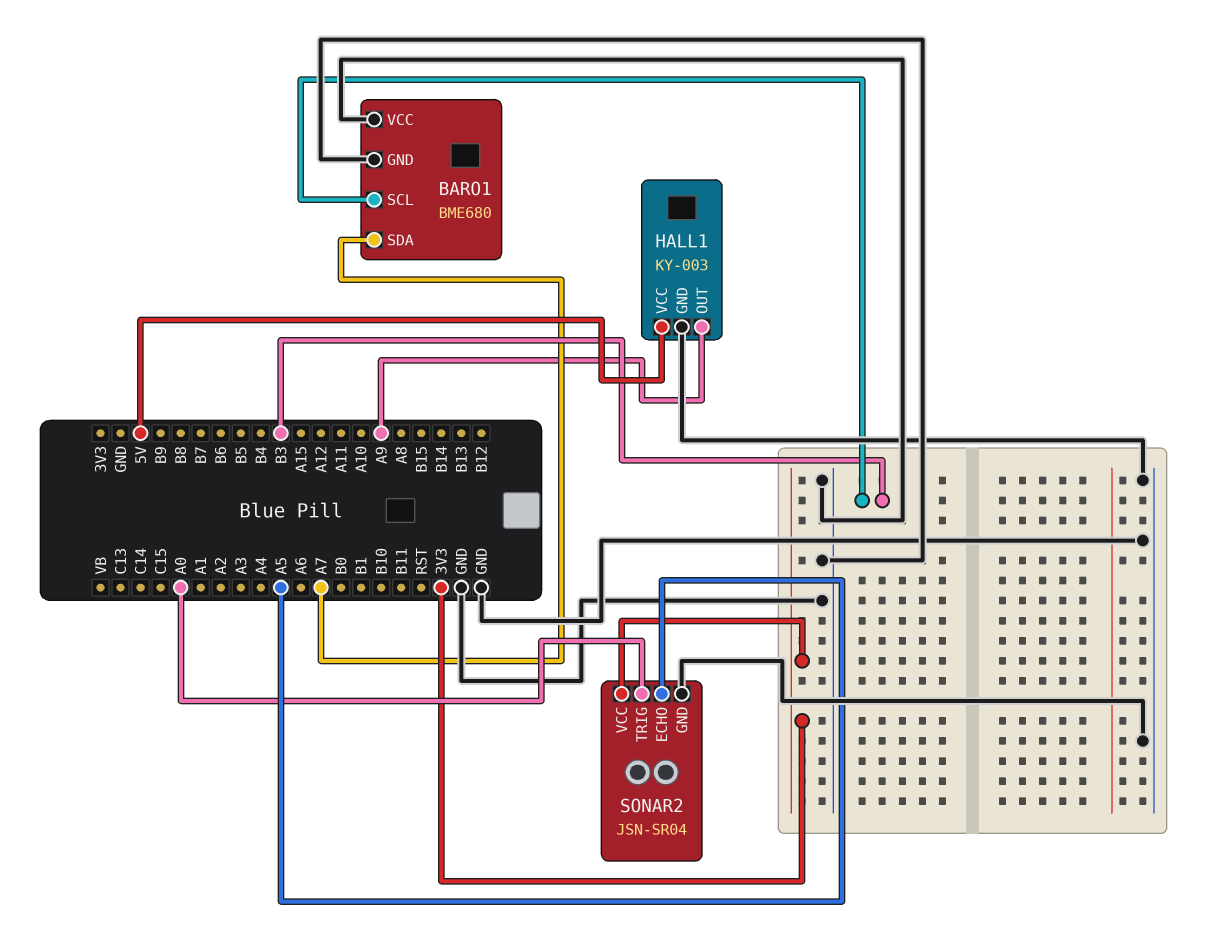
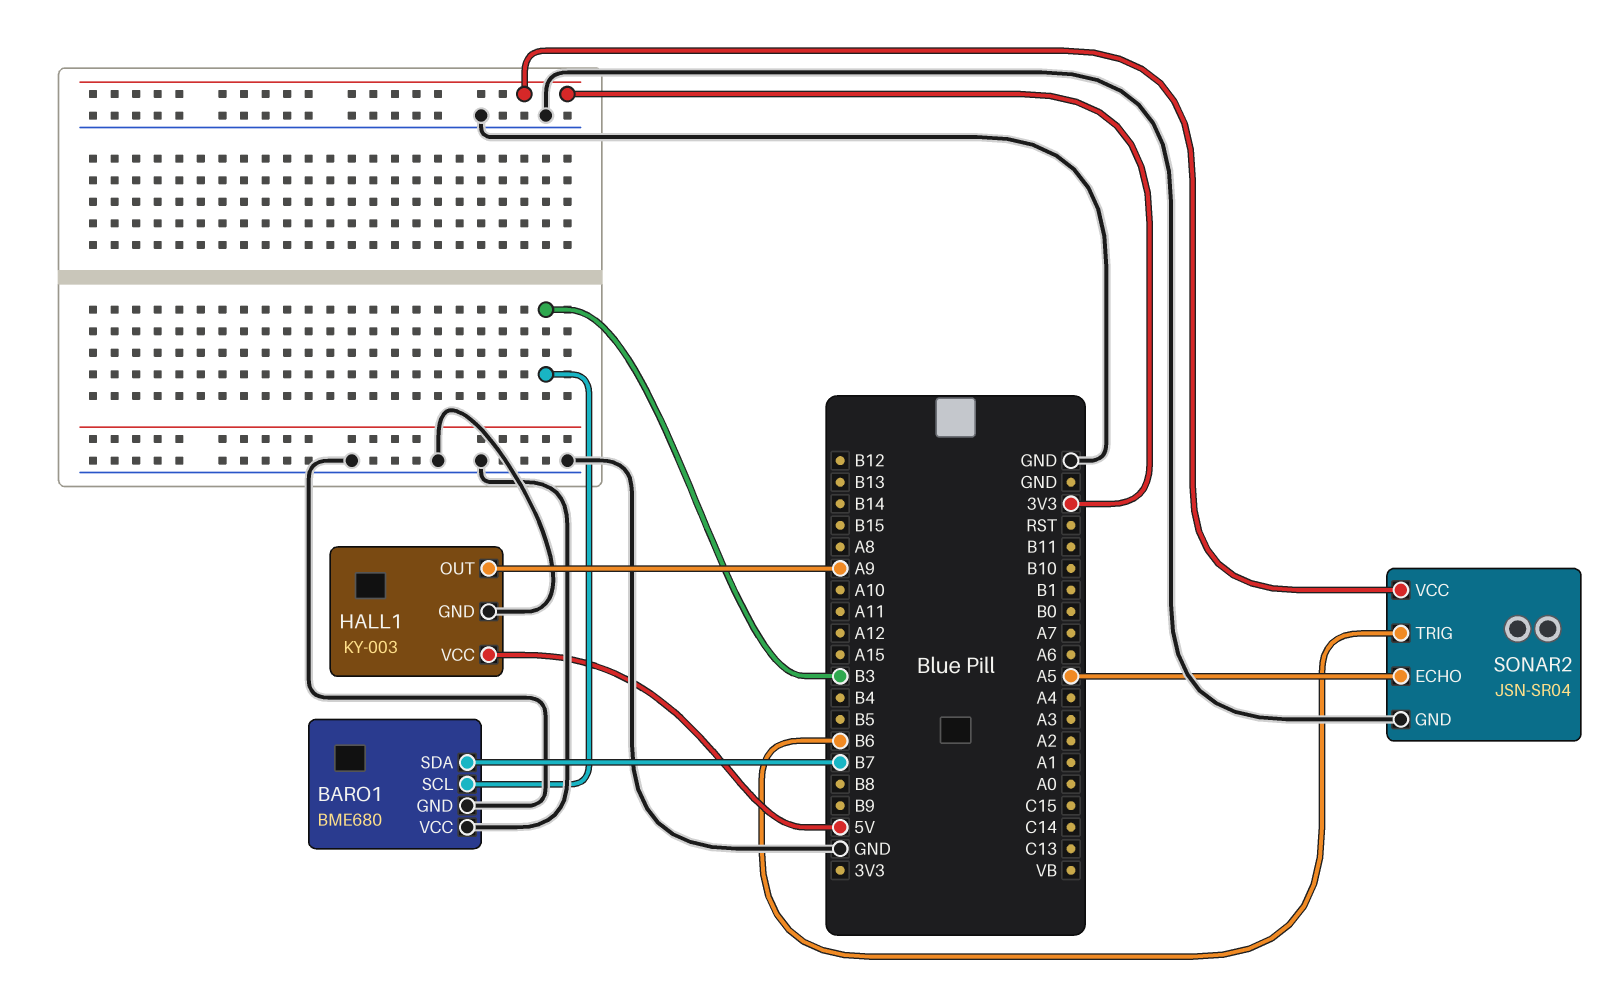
BARO1 pin SDA: A7 -> B7
SONAR2 pin TRIG: A0 -> B6

